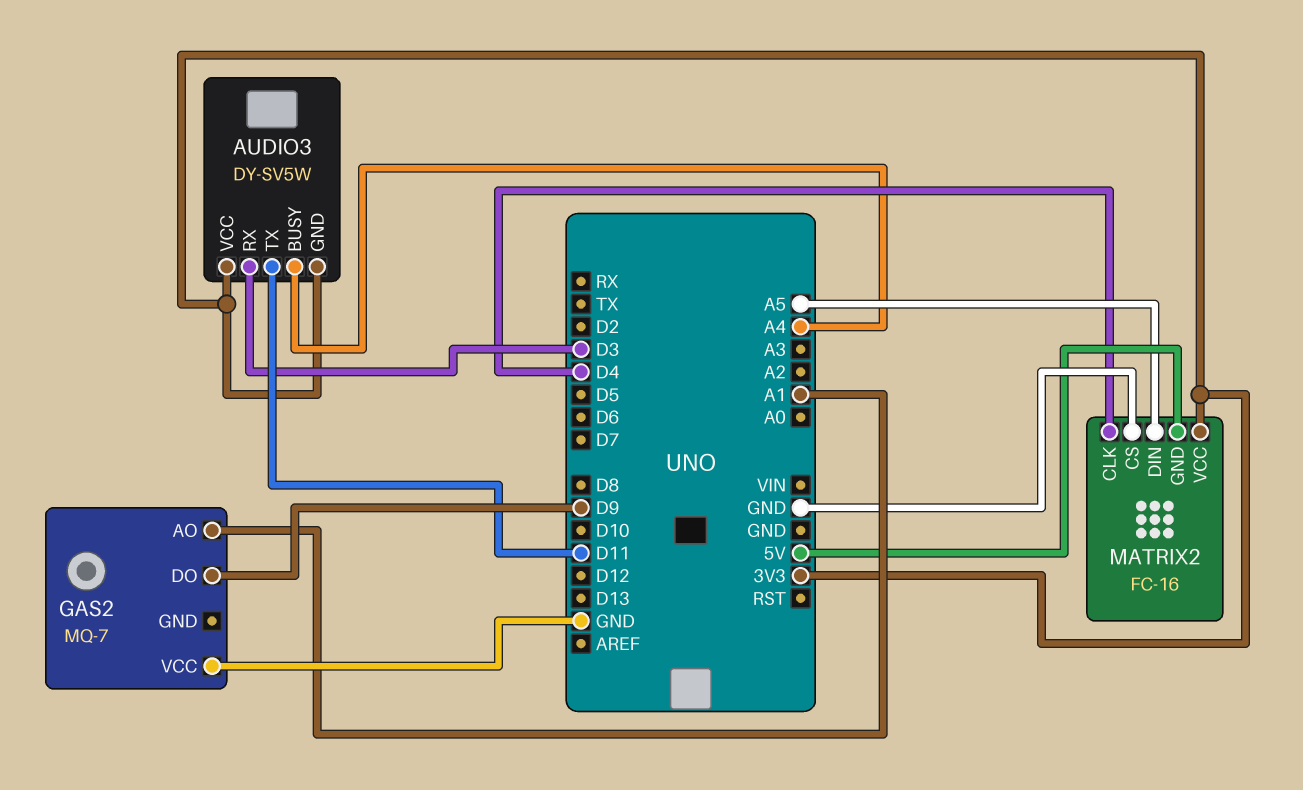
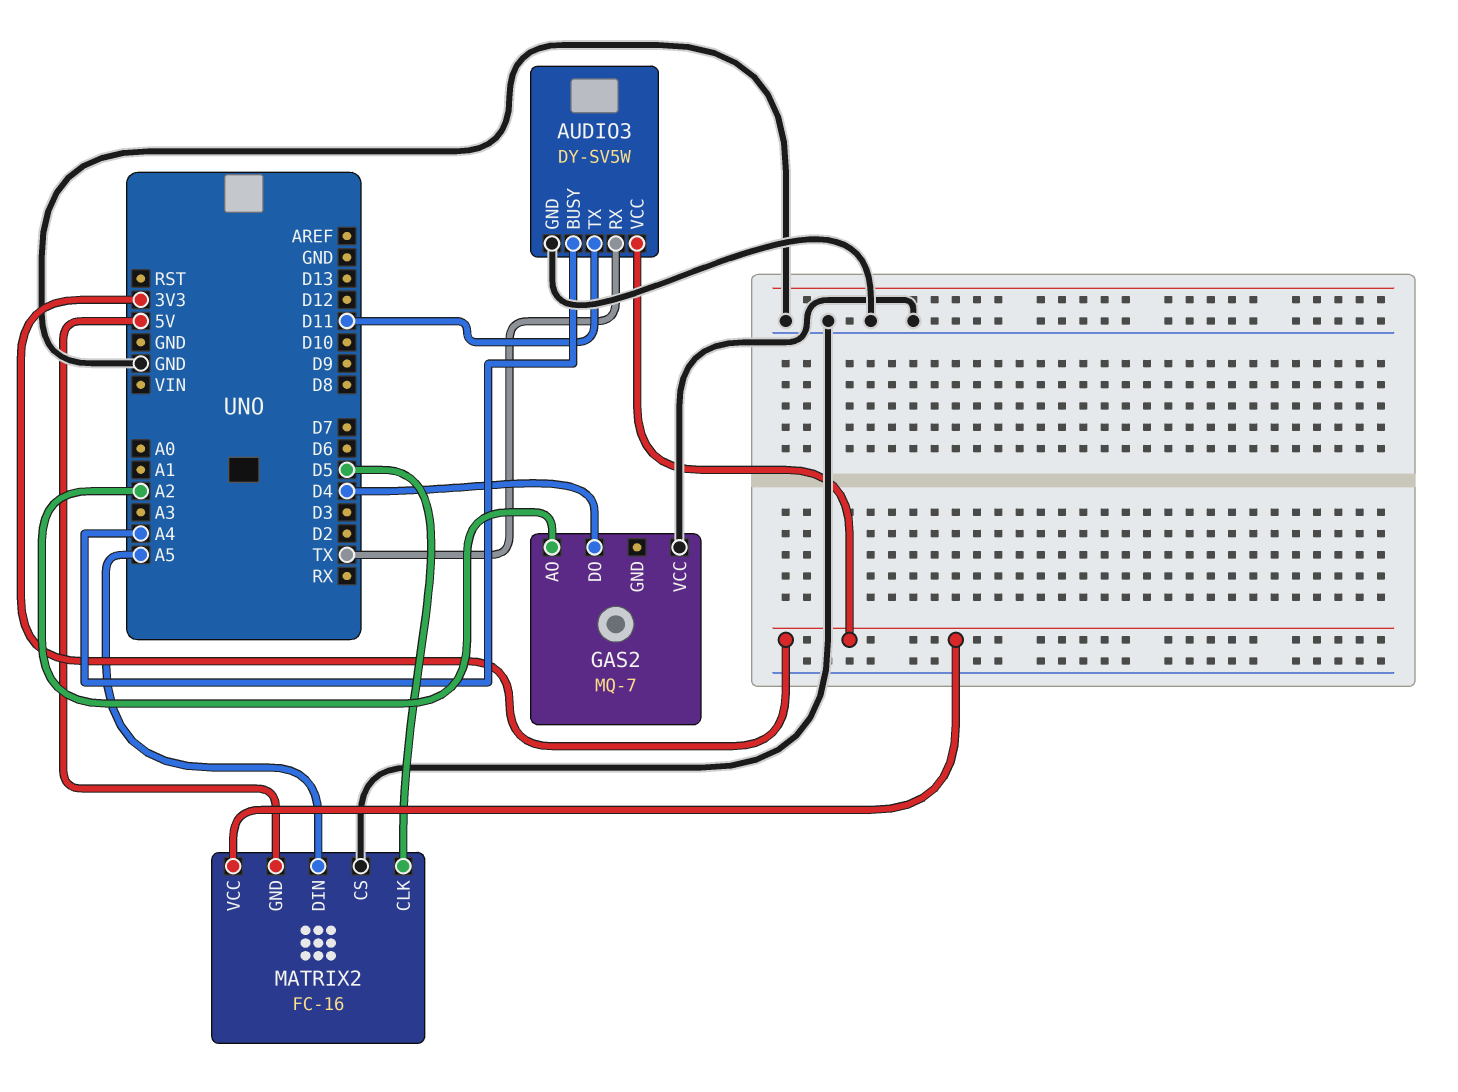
AUDIO3 pin GND: 3V3 -> GND
AUDIO3 pin RX: D3 -> TX
GAS2 pin AO: A1 -> A2
GAS2 pin DO: D9 -> D4
MATRIX2 pin CLK: D4 -> D5

